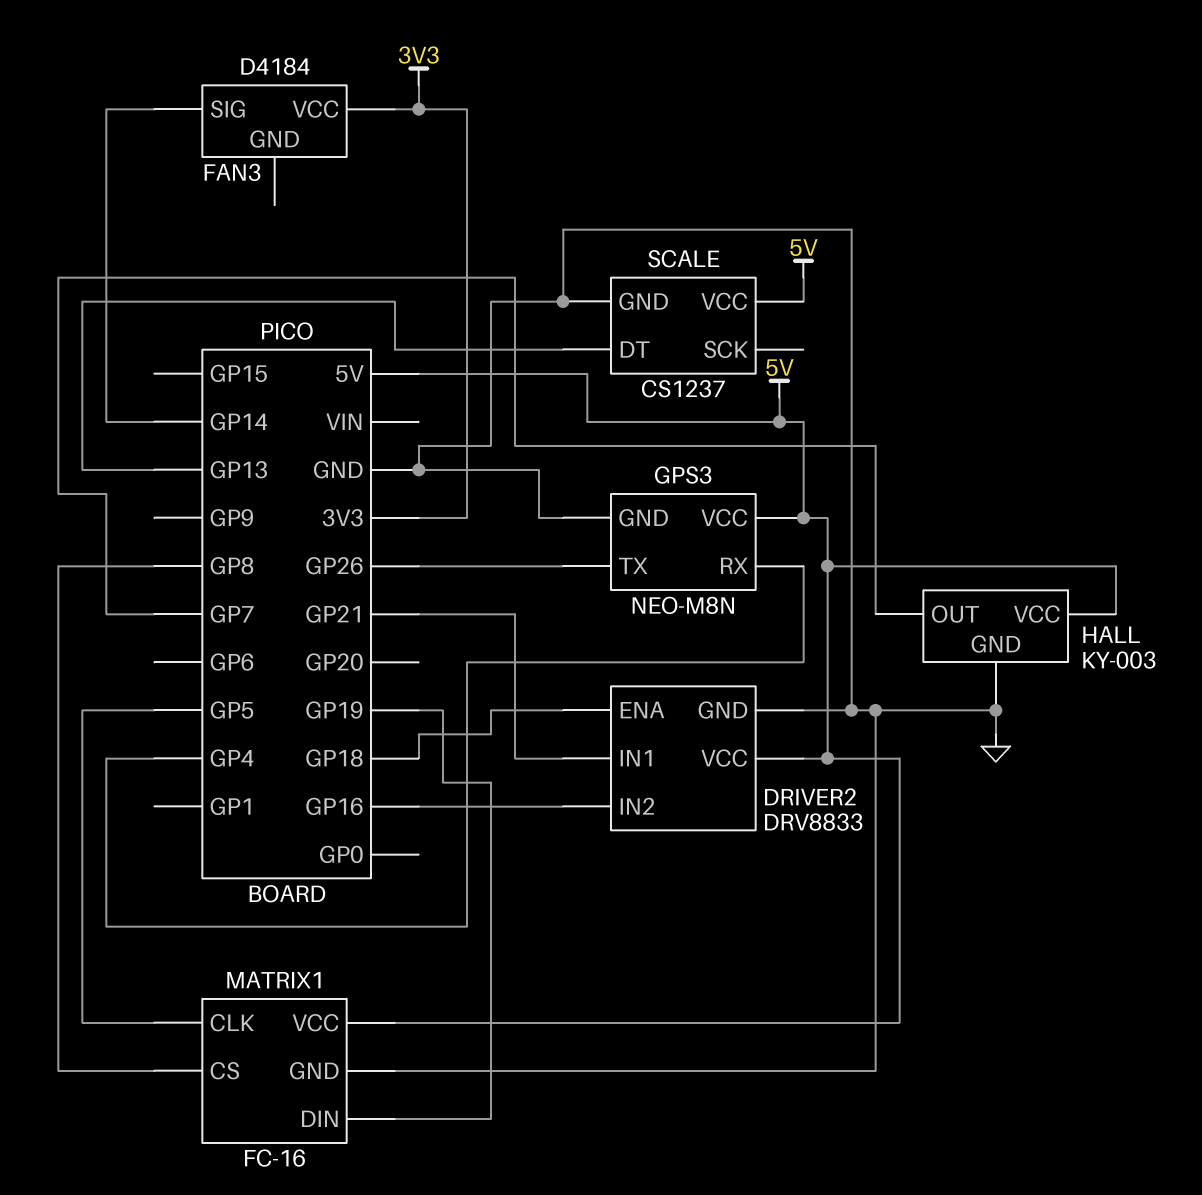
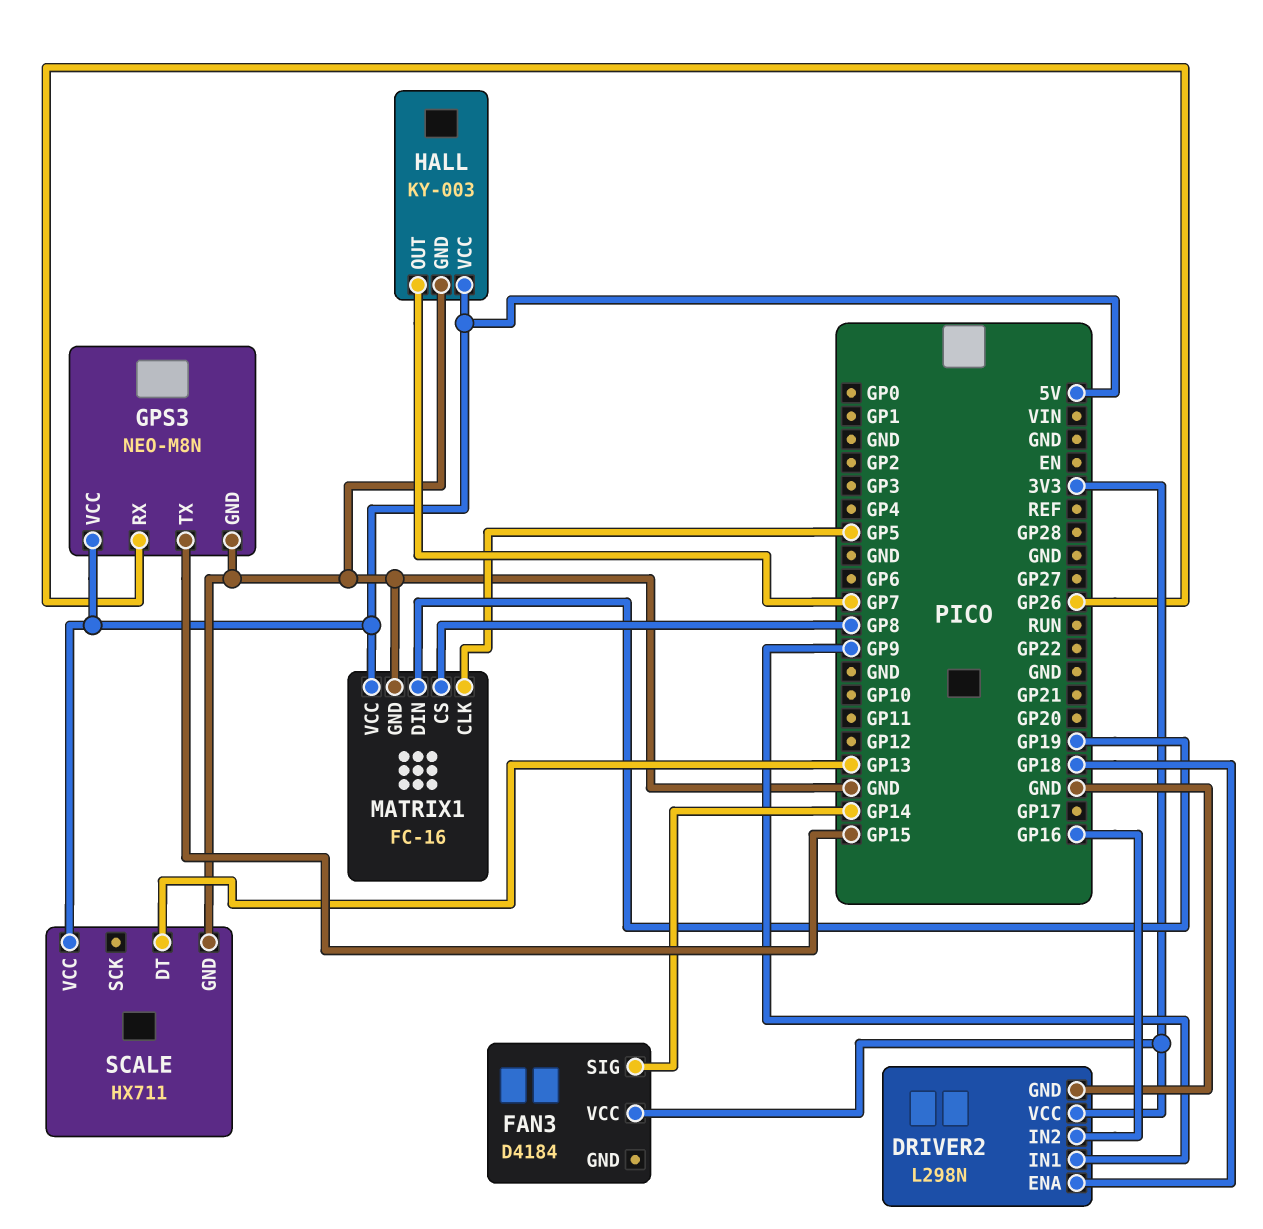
DRIVER2: DRV8833 -> L298N
DRIVER2 pin IN1: GP21 -> GP9
DRIVER2 pin VCC: 5V -> 3V3
GPS3 pin RX: GP4 -> GP26
GPS3 pin TX: GP26 -> GP15
SCALE: CS1237 -> HX711

